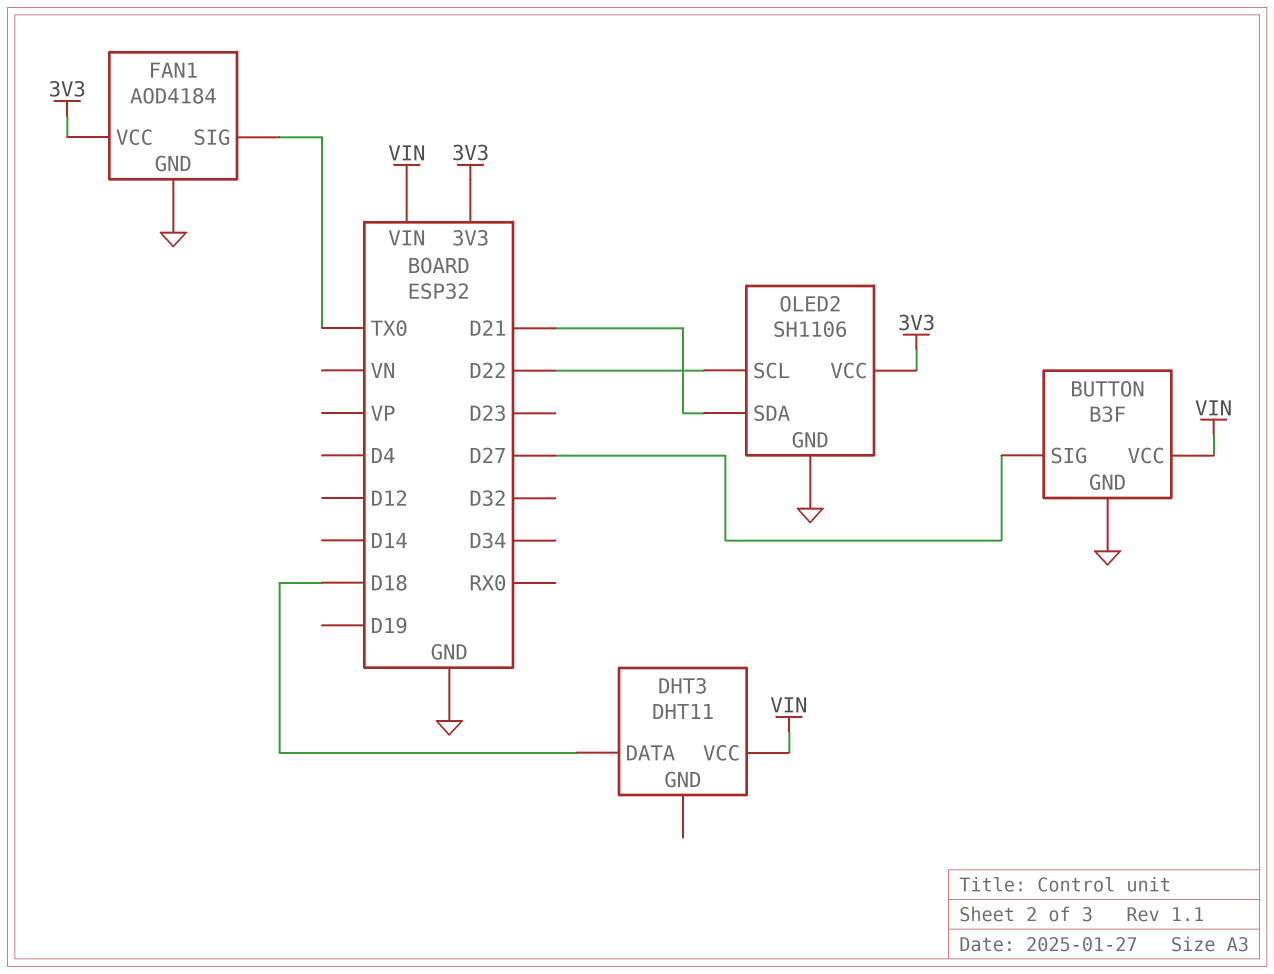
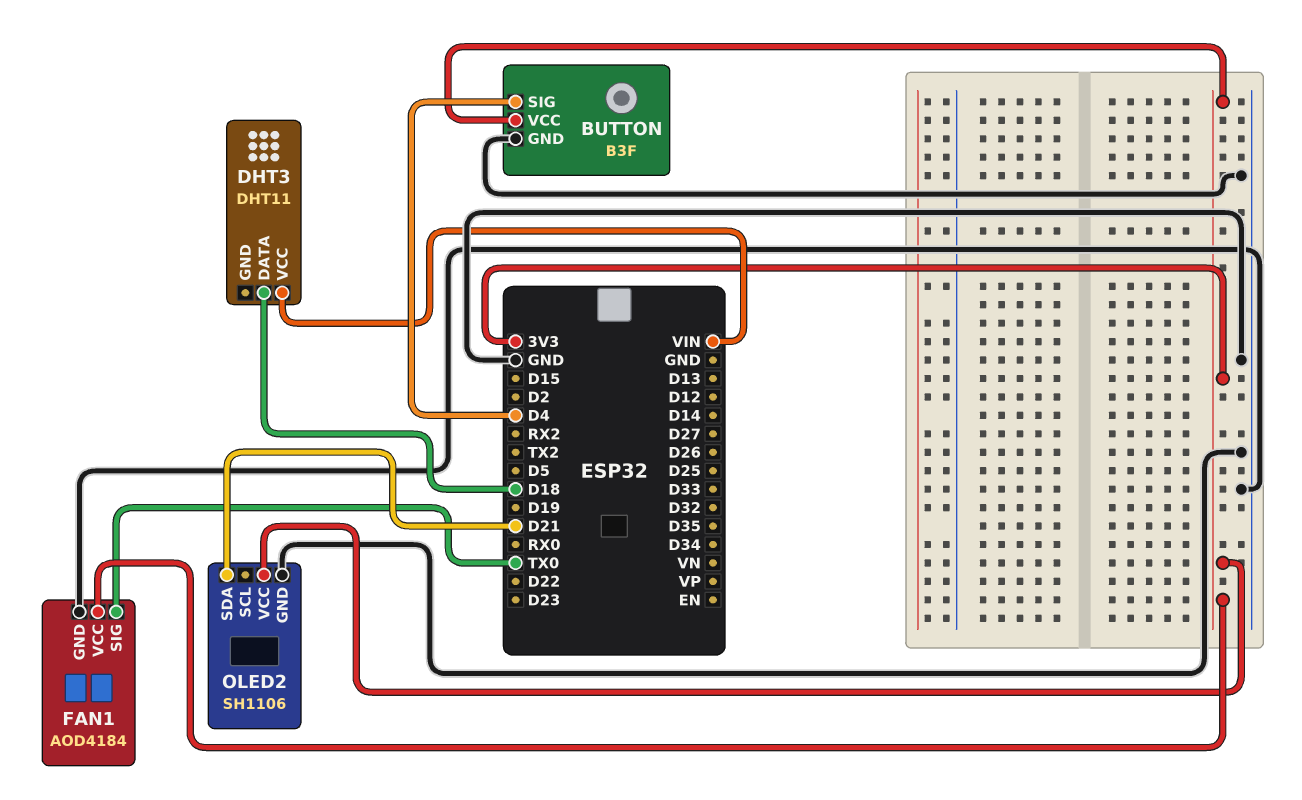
BUTTON pin SIG: D27 -> D4
BUTTON pin VCC: VIN -> 3V3
OLED2 pin SCL: D22 -> none

